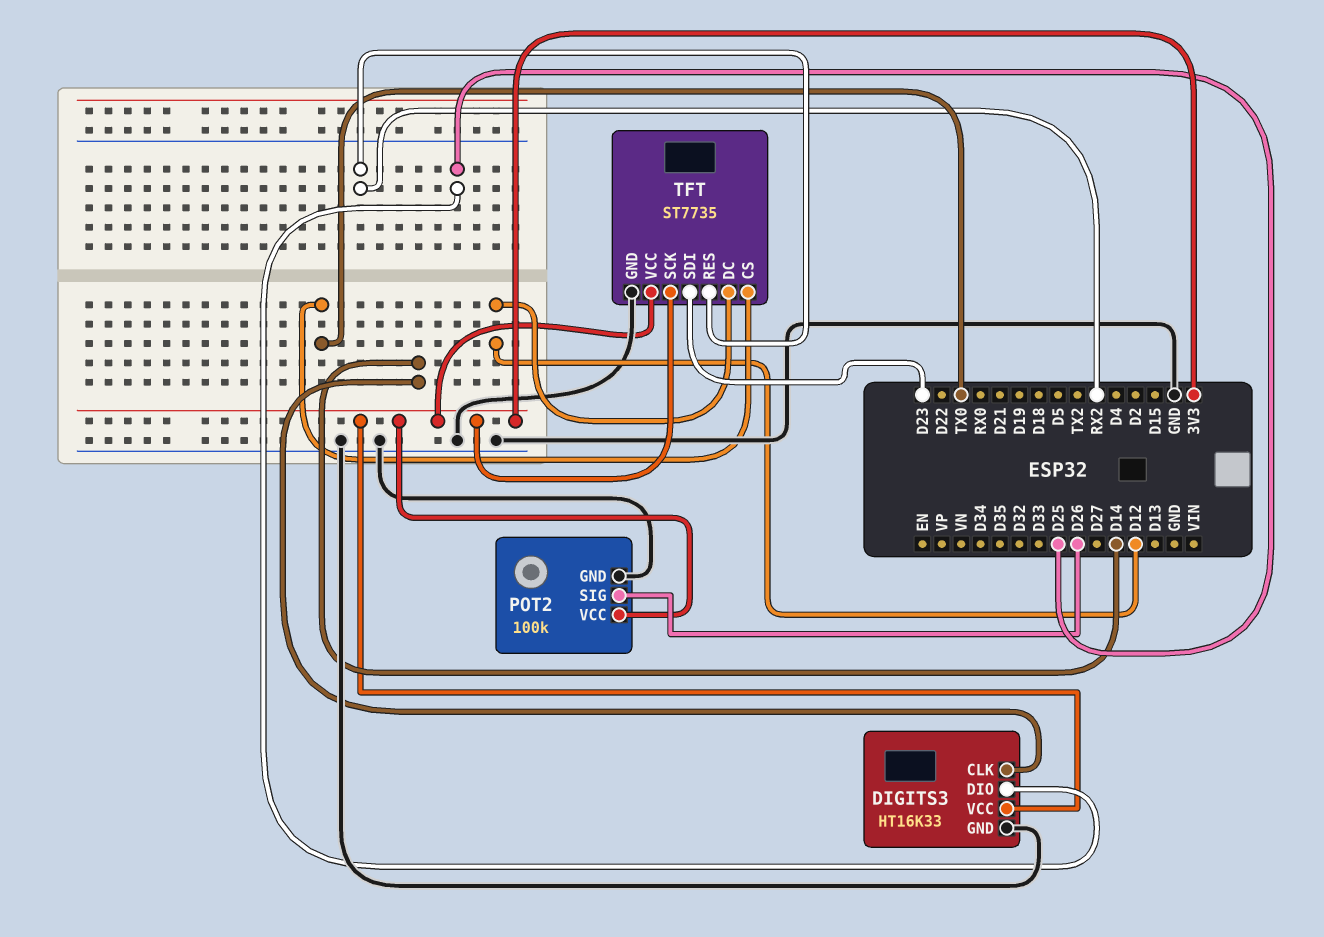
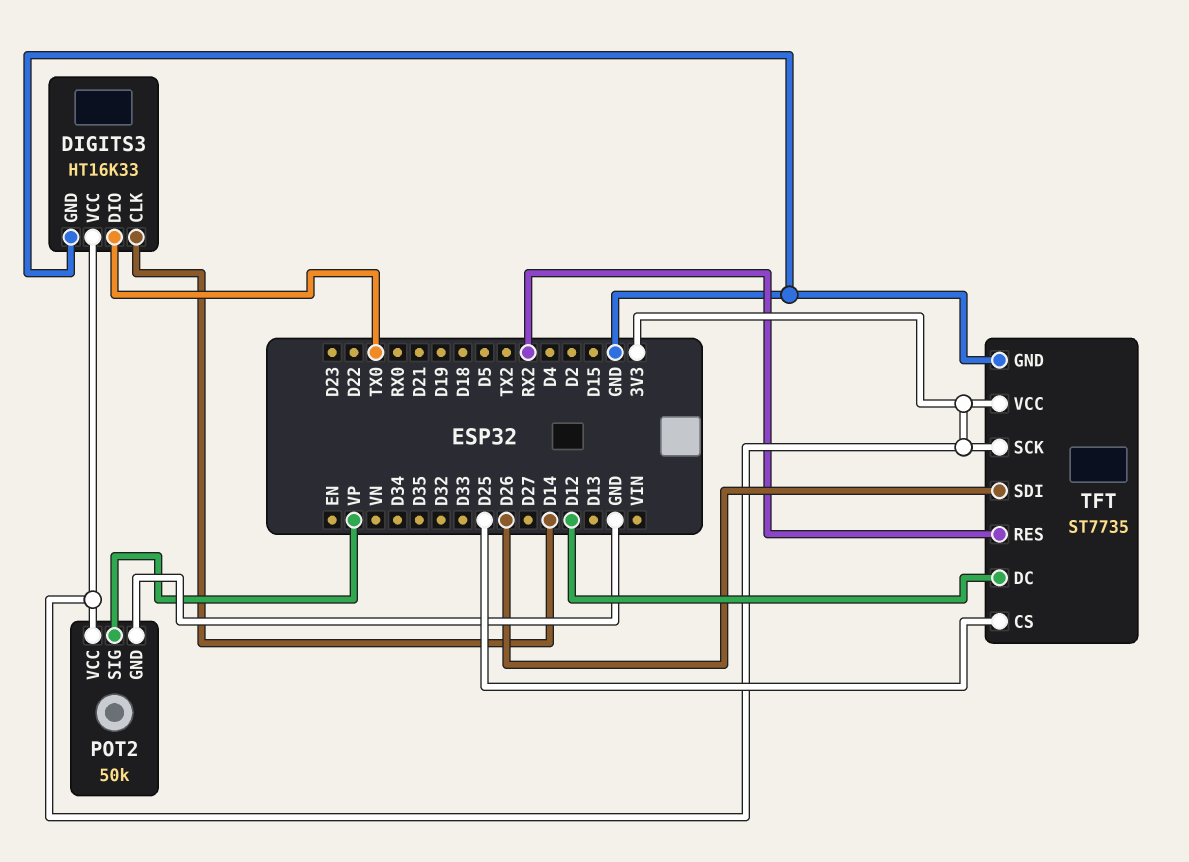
DIGITS3 pin DIO: D25 -> TX0
POT2: 100k -> 50k
POT2 pin SIG: D26 -> VP
TFT pin CS: TX0 -> D25
TFT pin SDI: D23 -> D26

